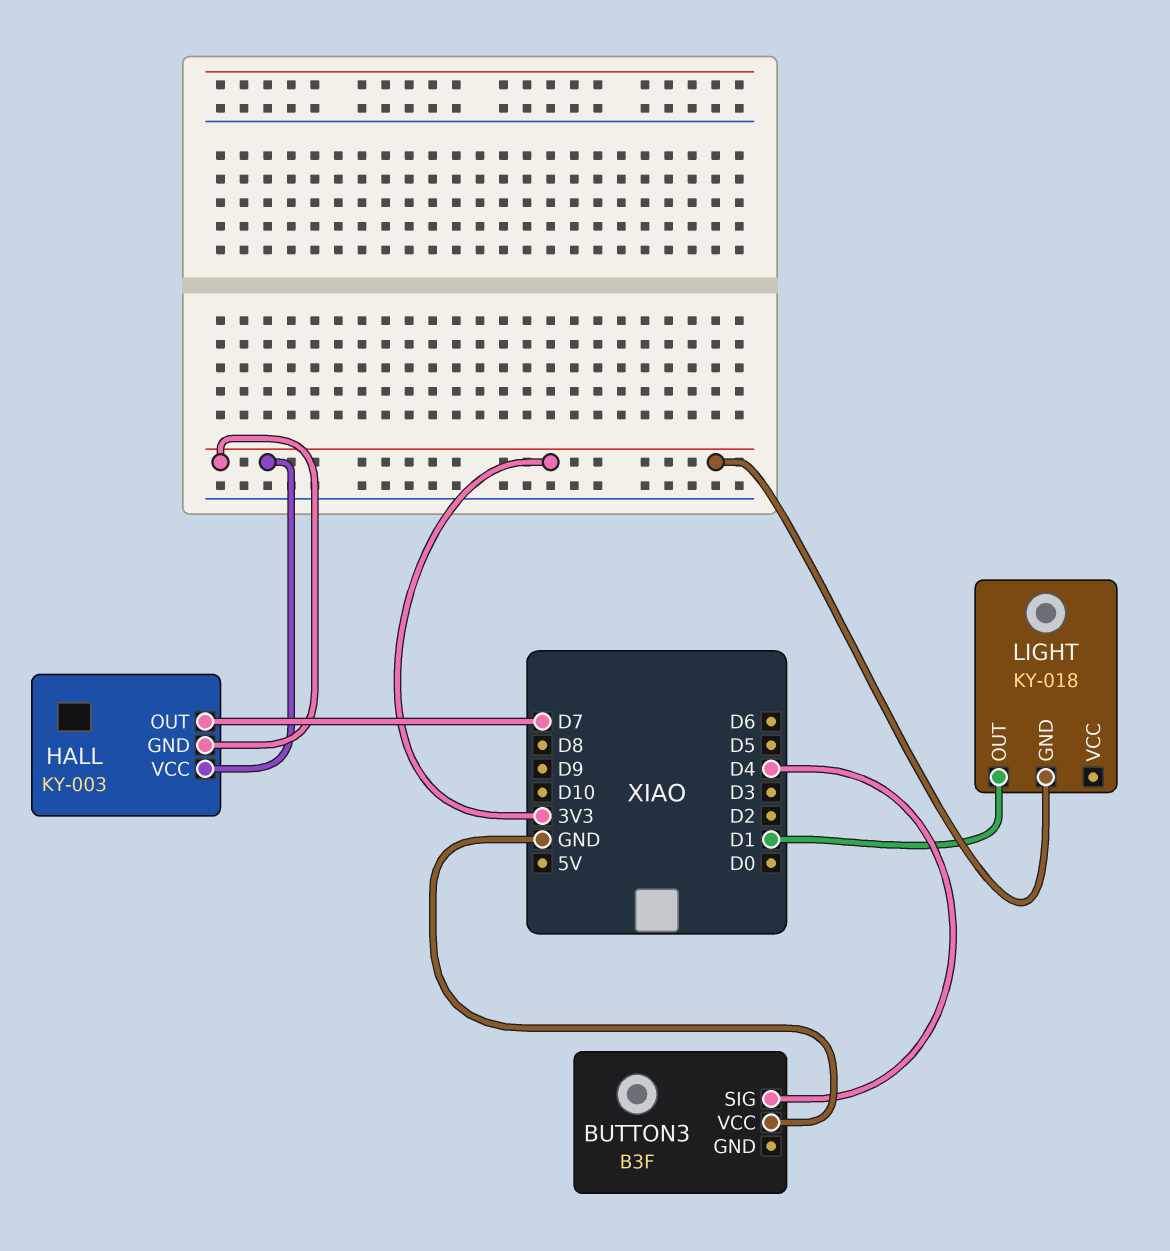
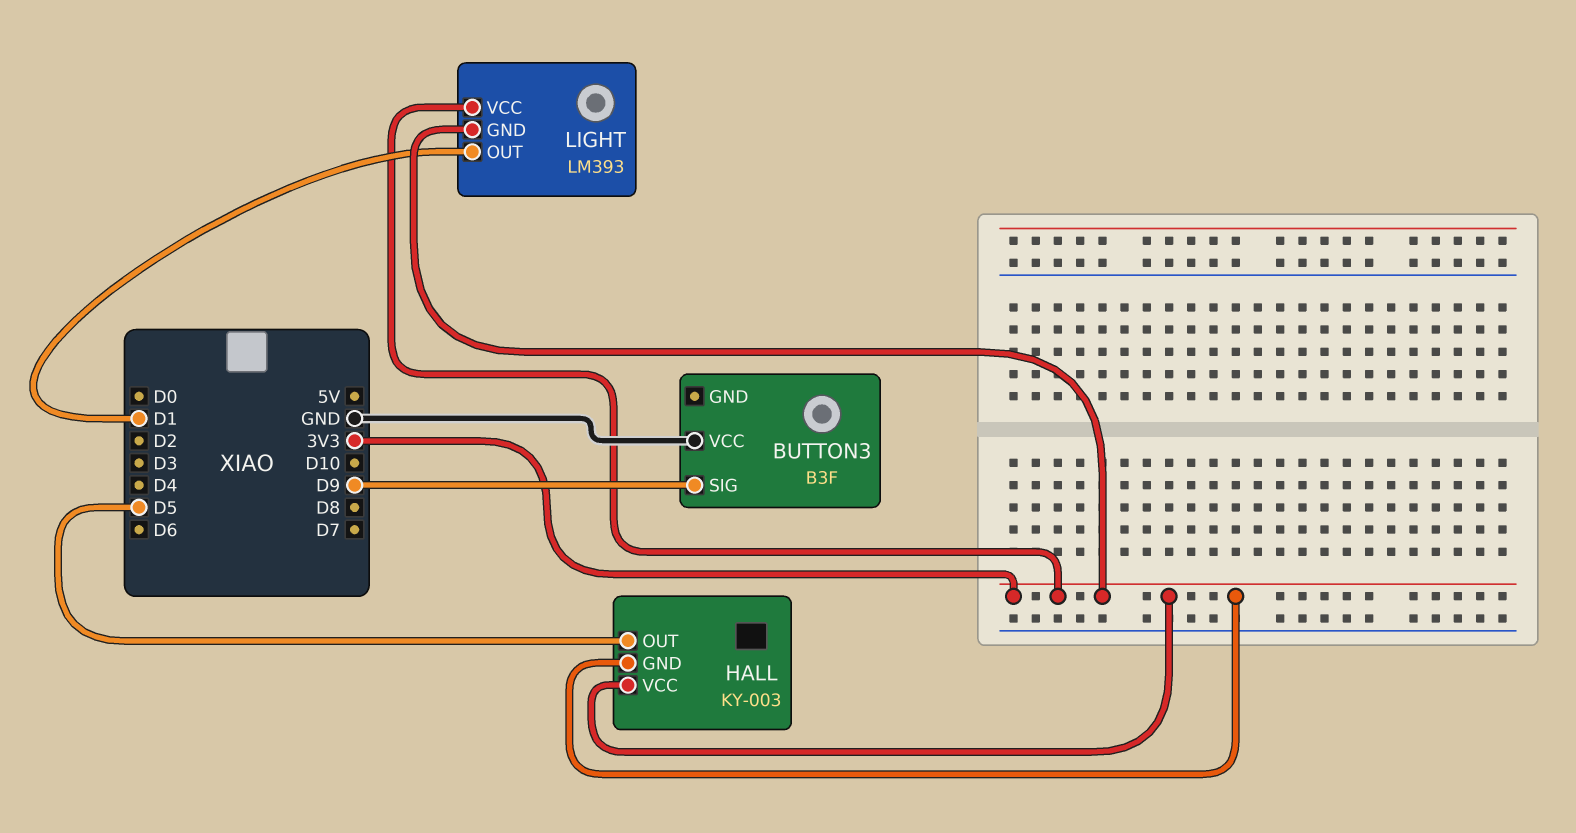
BUTTON3 pin SIG: D4 -> D9
HALL pin OUT: D7 -> D5
LIGHT: KY-018 -> LM393
LIGHT pin VCC: none -> 3V3

